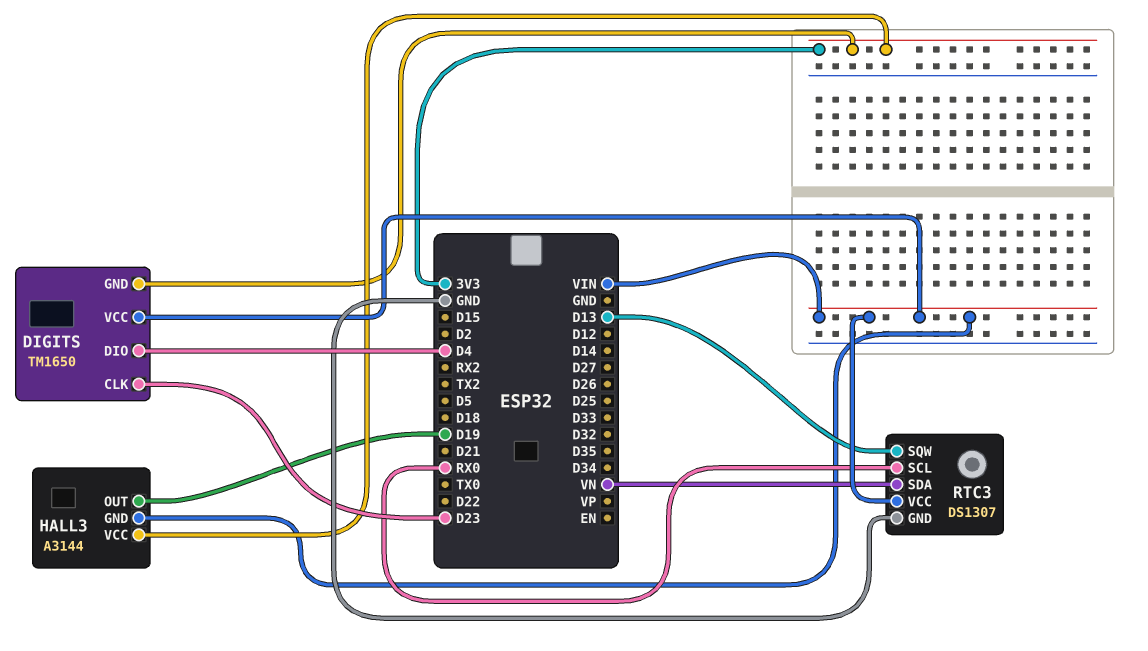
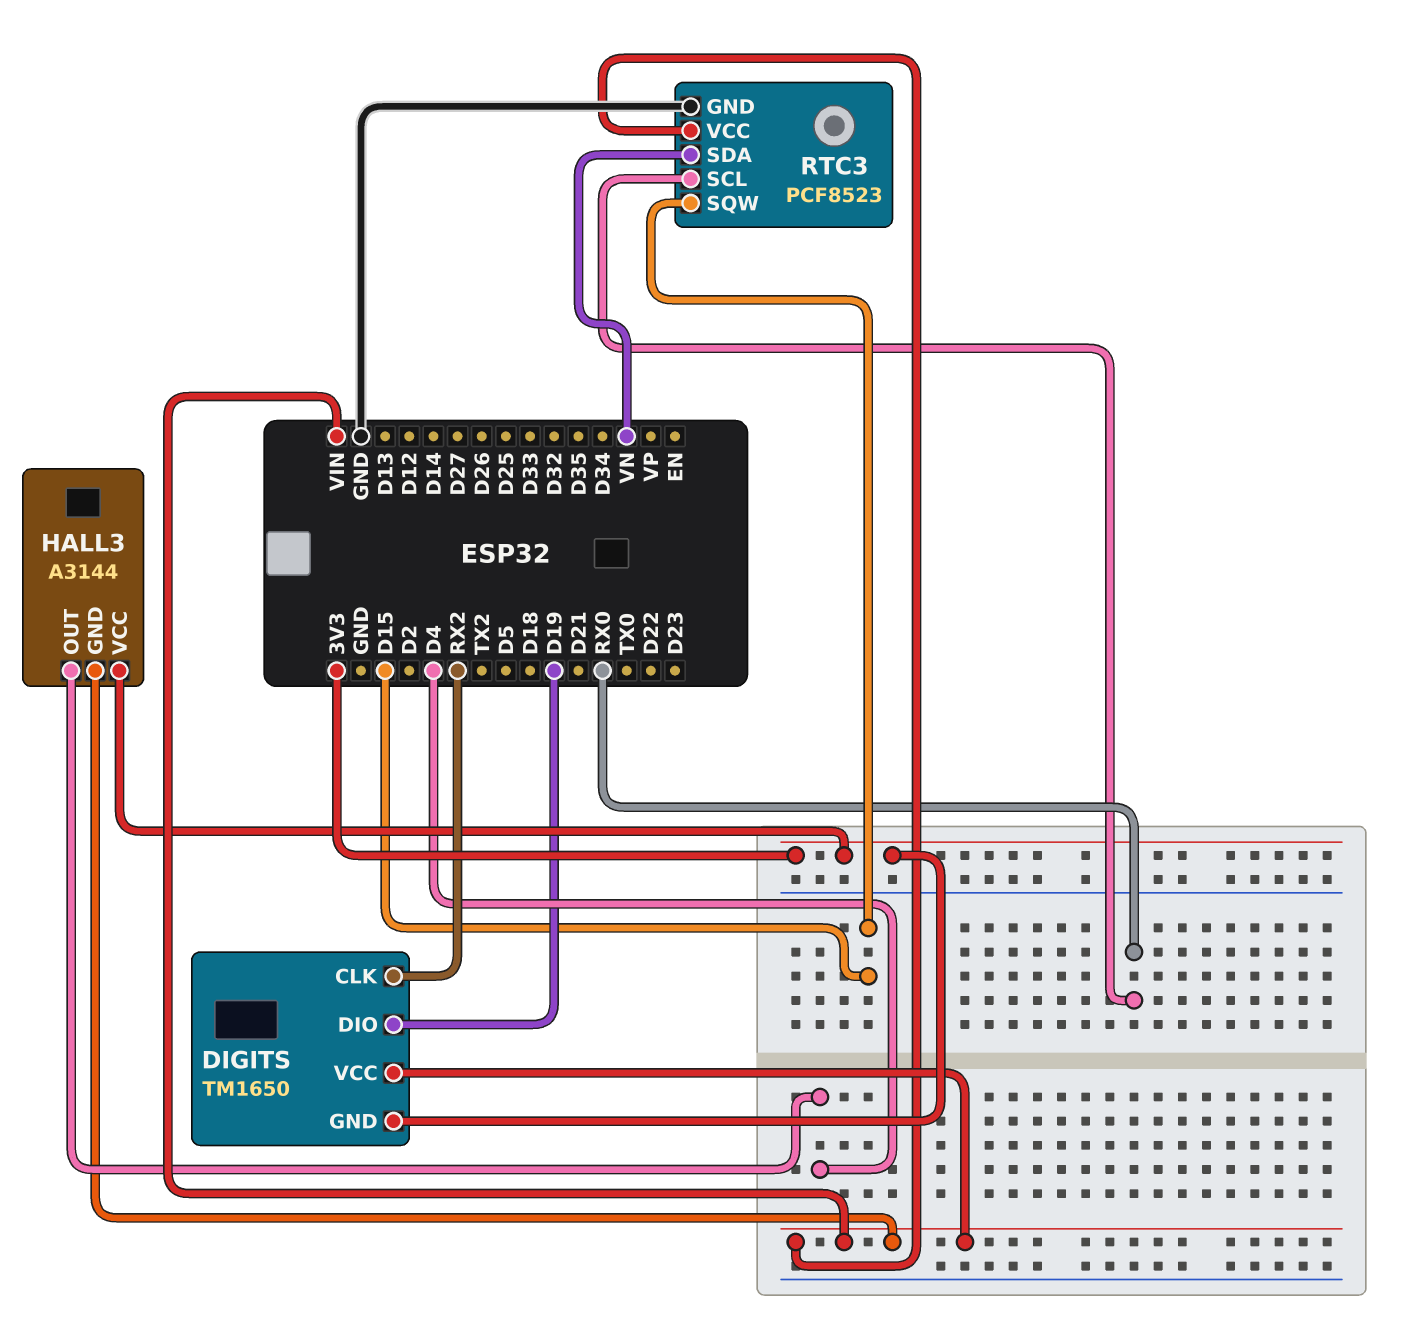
DIGITS pin CLK: D23 -> RX2
DIGITS pin DIO: D4 -> D19
HALL3 pin OUT: D19 -> D4
RTC3: DS1307 -> PCF8523
RTC3 pin SQW: D13 -> D15

